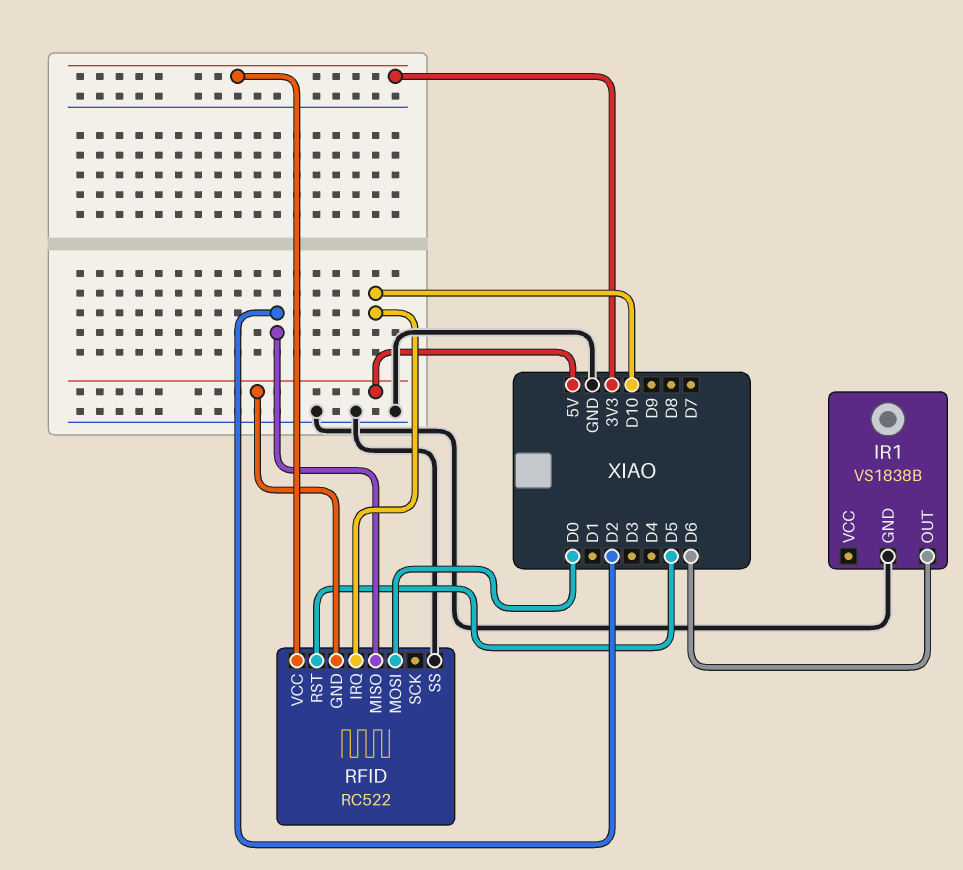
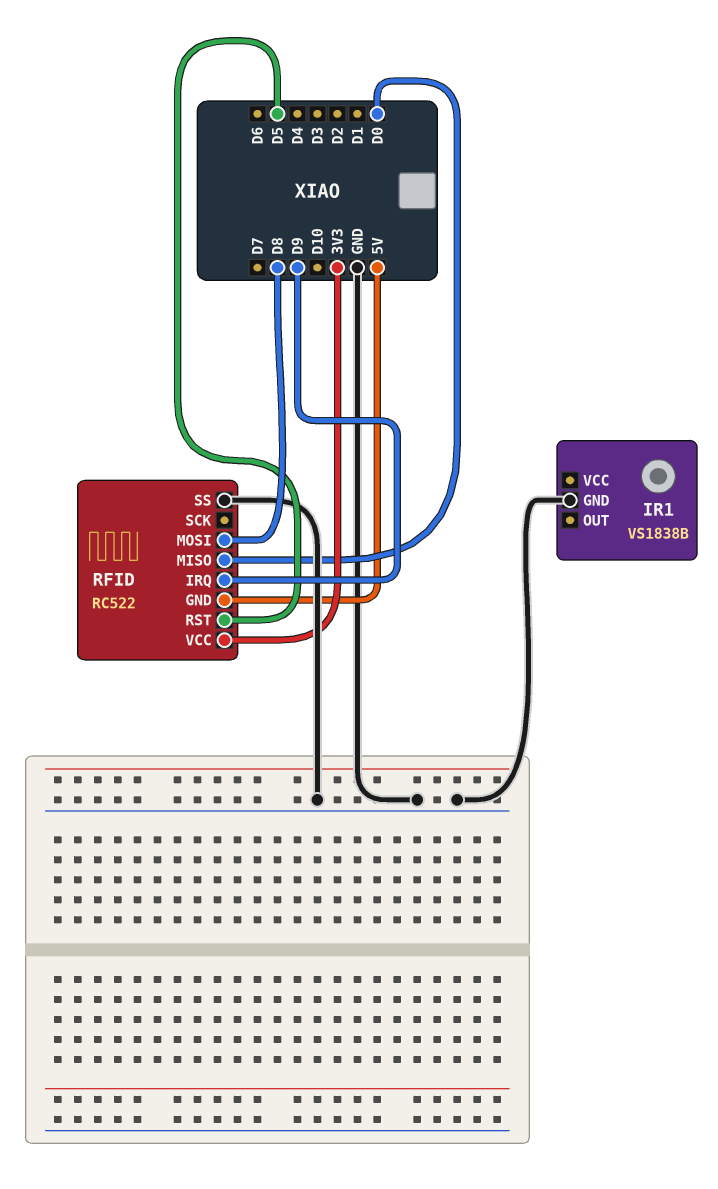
IR1 pin OUT: D6 -> none
RFID pin IRQ: D10 -> D9
RFID pin MISO: D2 -> D0
RFID pin MOSI: D0 -> D8

